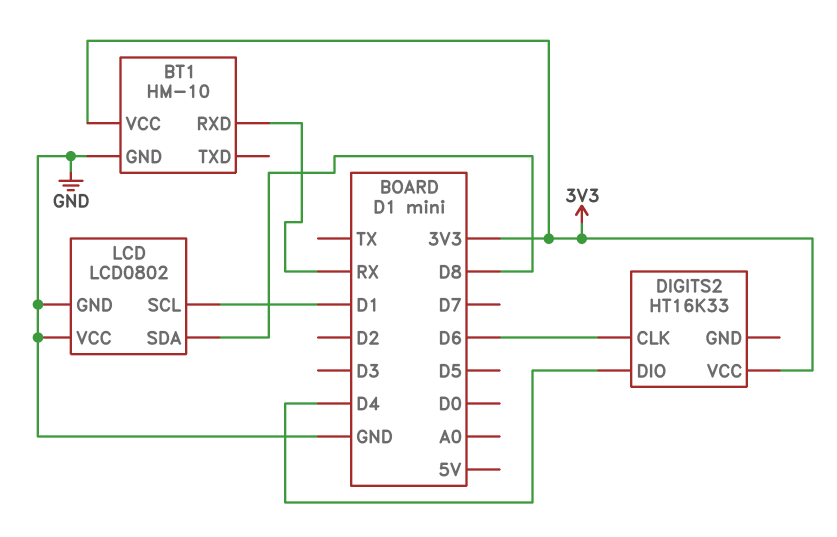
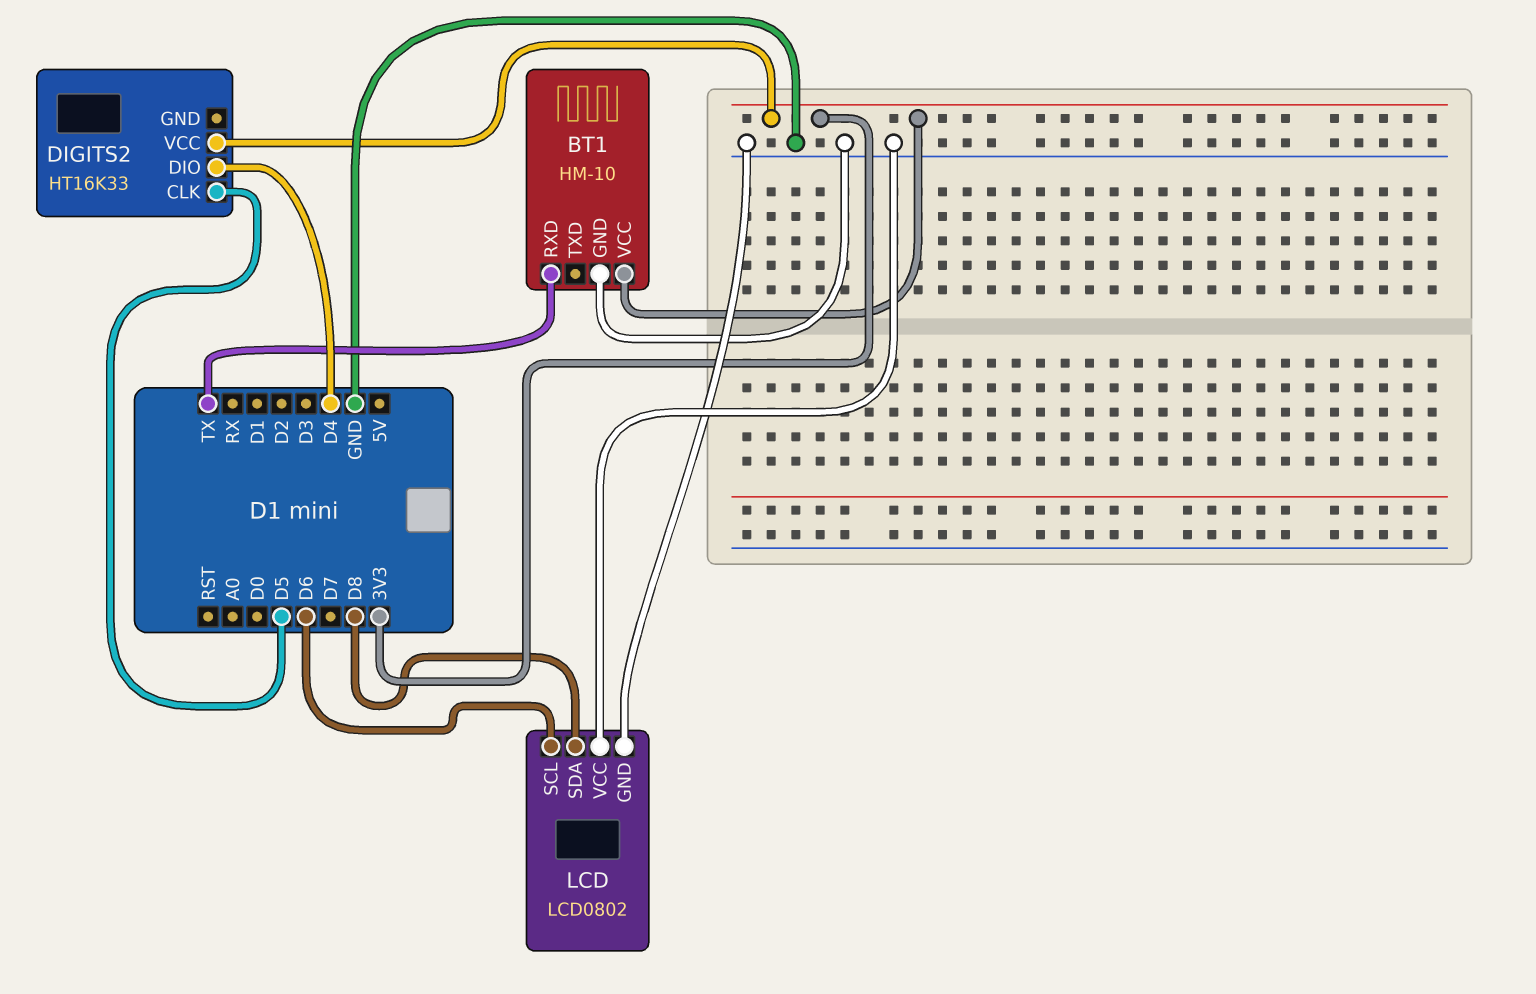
BT1 pin RXD: RX -> TX
DIGITS2 pin CLK: D6 -> D5
LCD pin SCL: D1 -> D6

